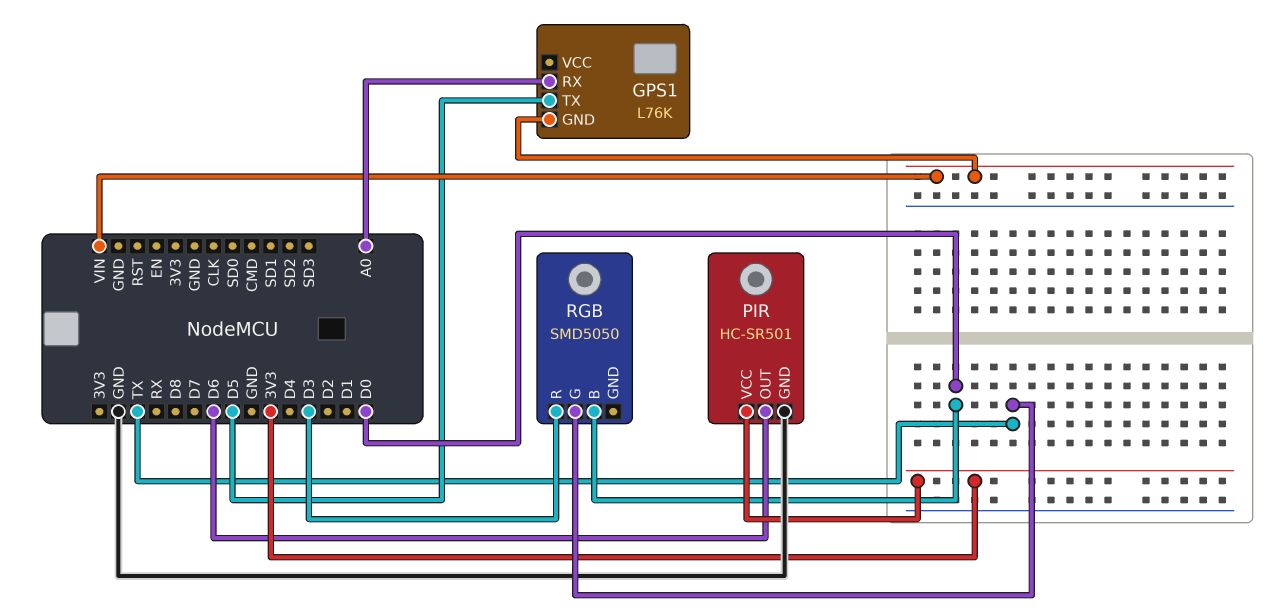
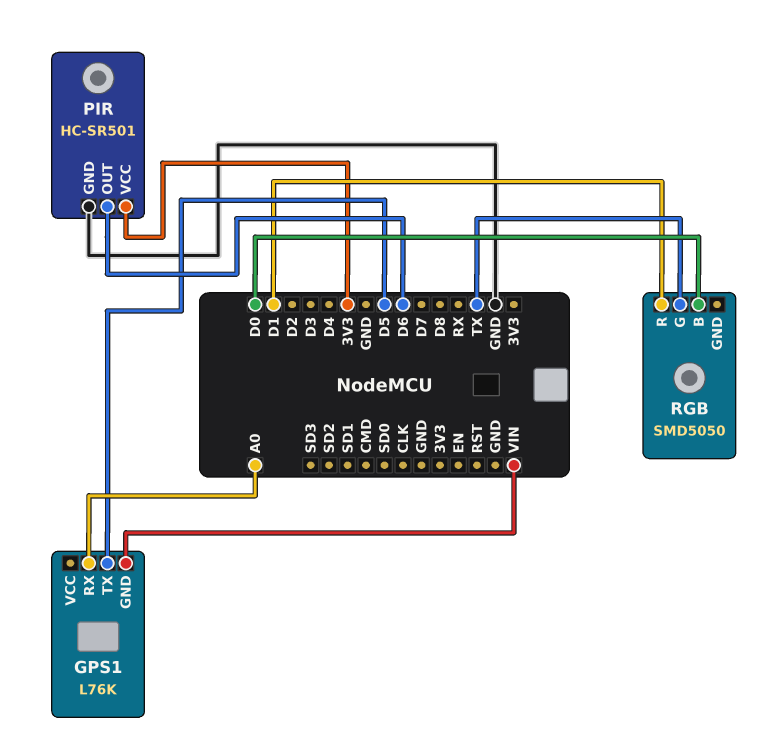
RGB pin R: D3 -> D1

